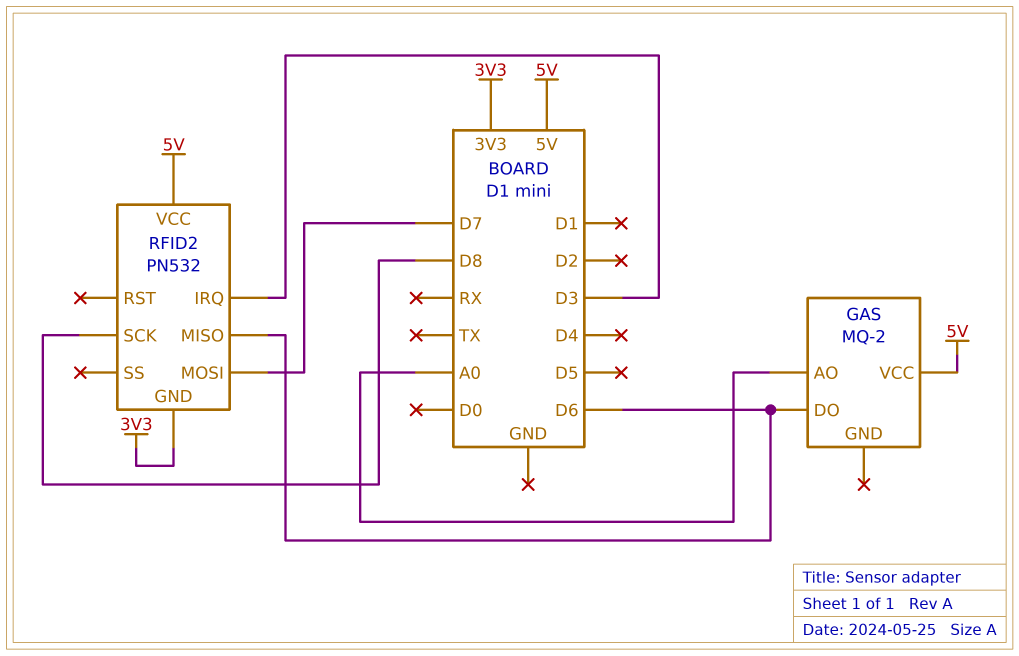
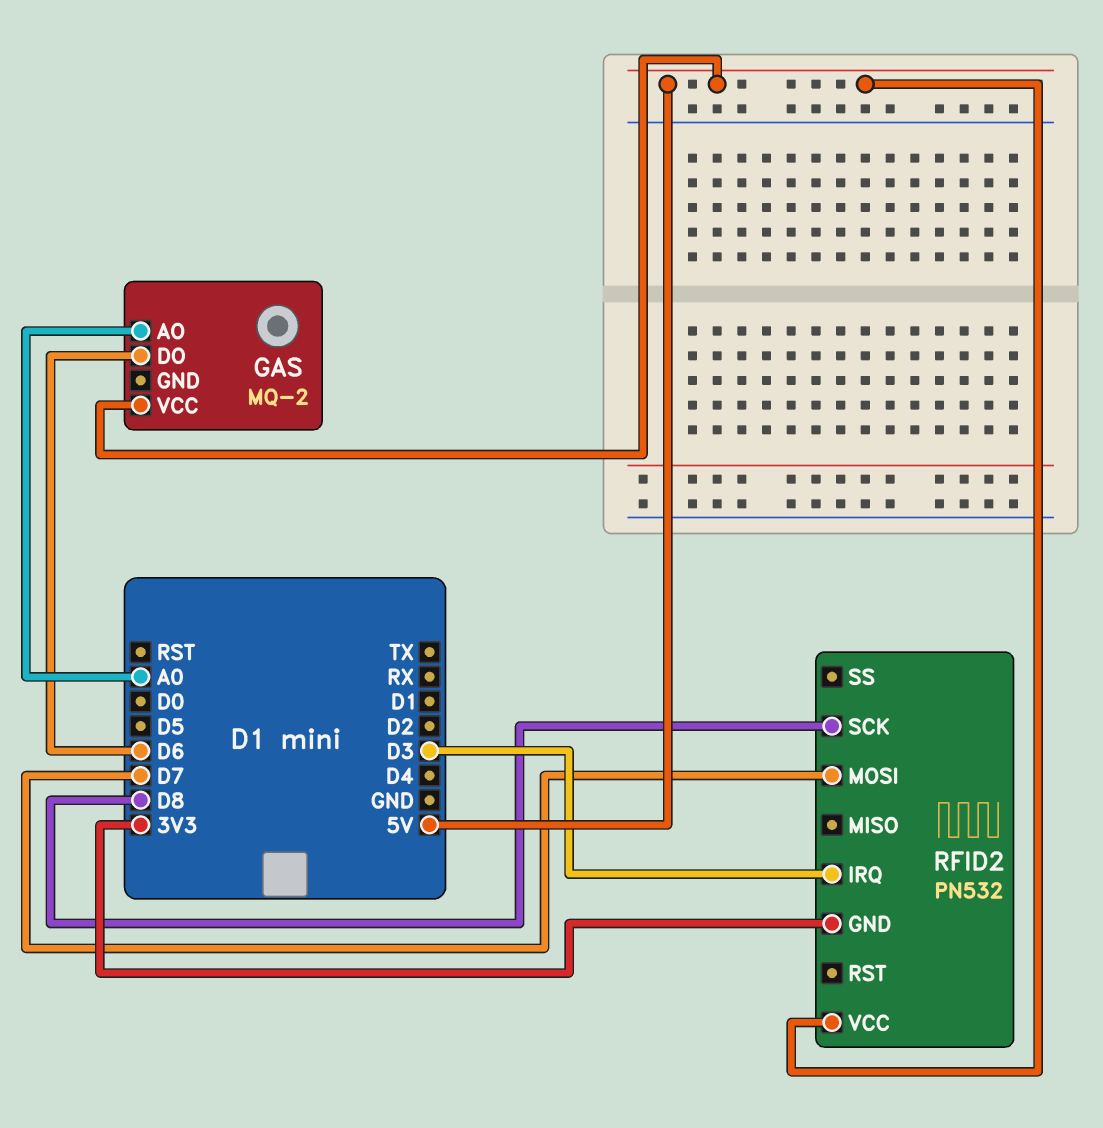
RFID2 pin MISO: D6 -> none

